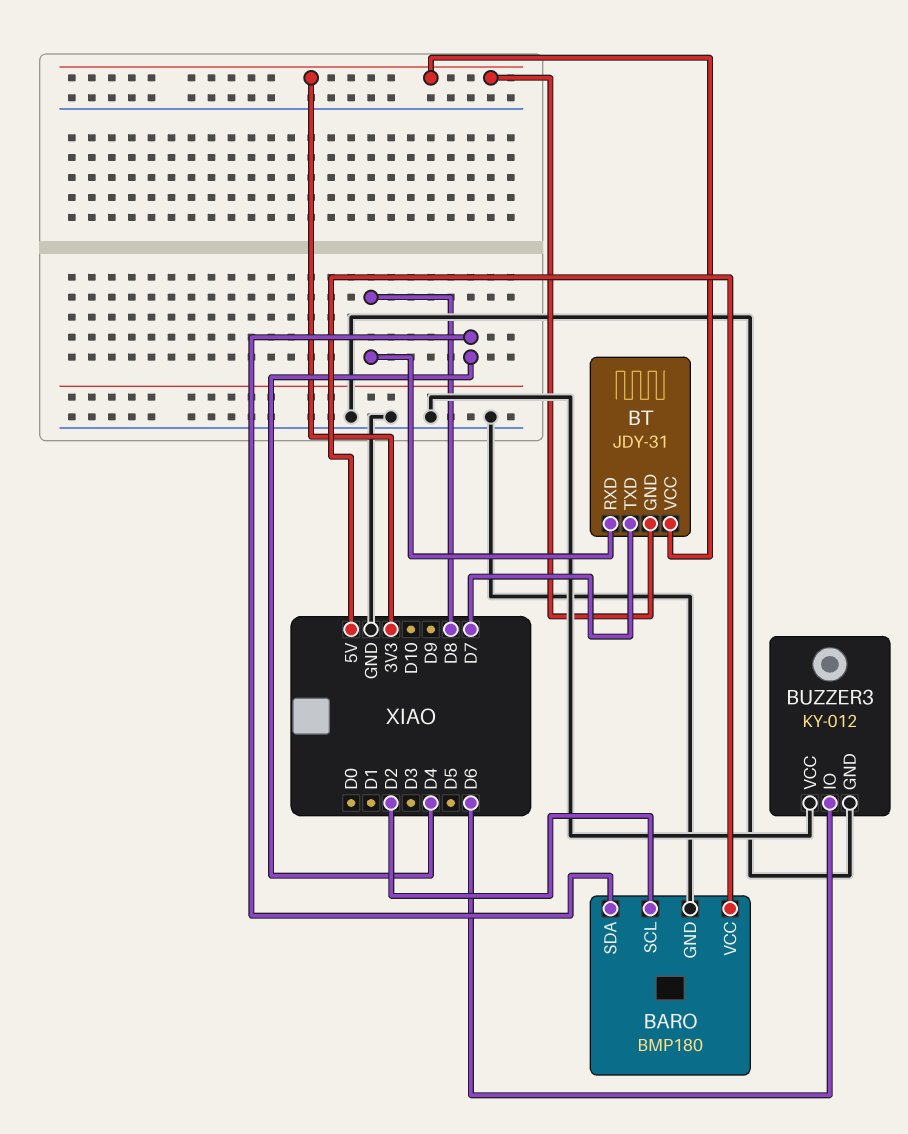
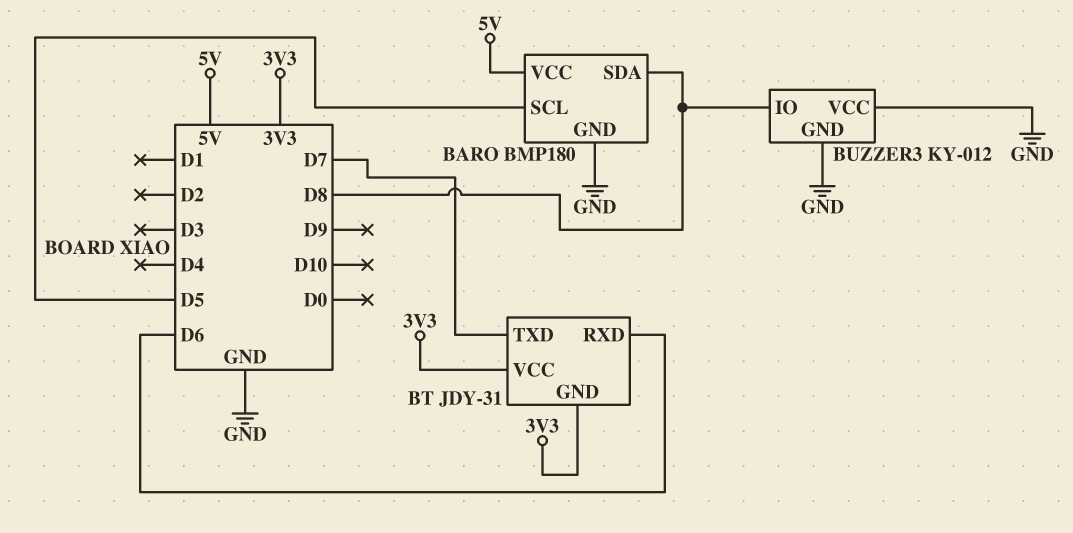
BARO pin SCL: D2 -> D5
BARO pin SDA: D4 -> D8
BT pin RXD: D8 -> D6
BUZZER3 pin IO: D6 -> D8

